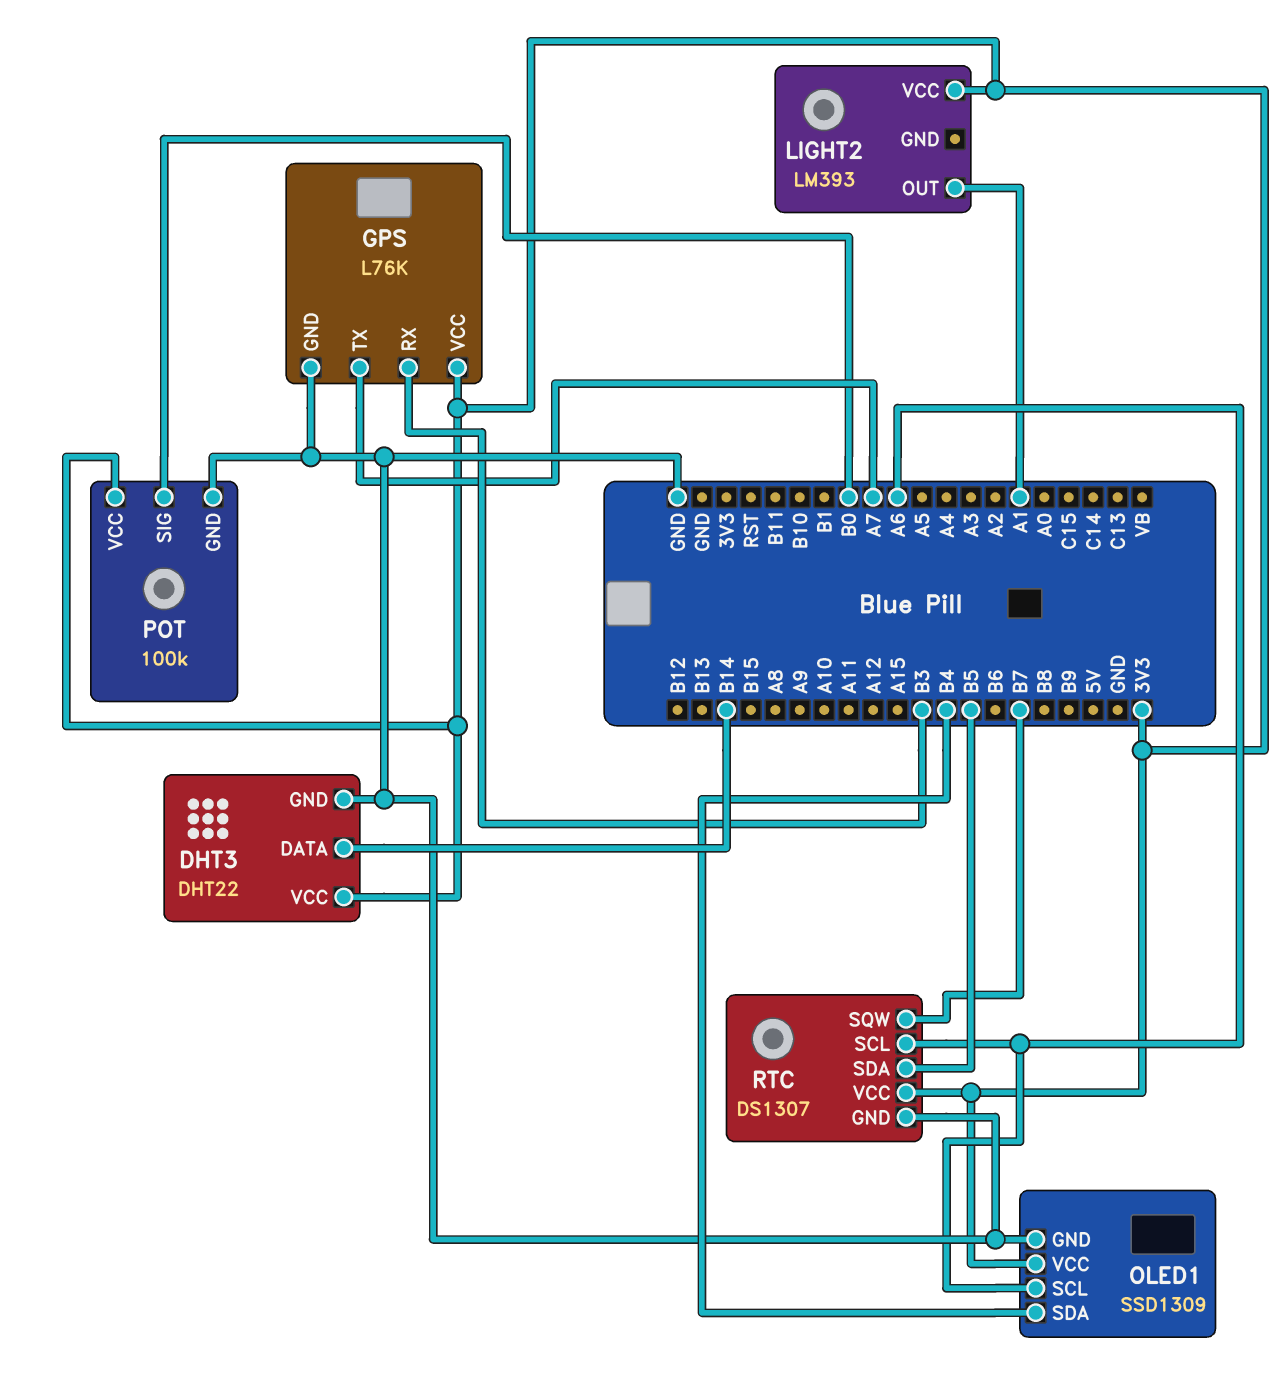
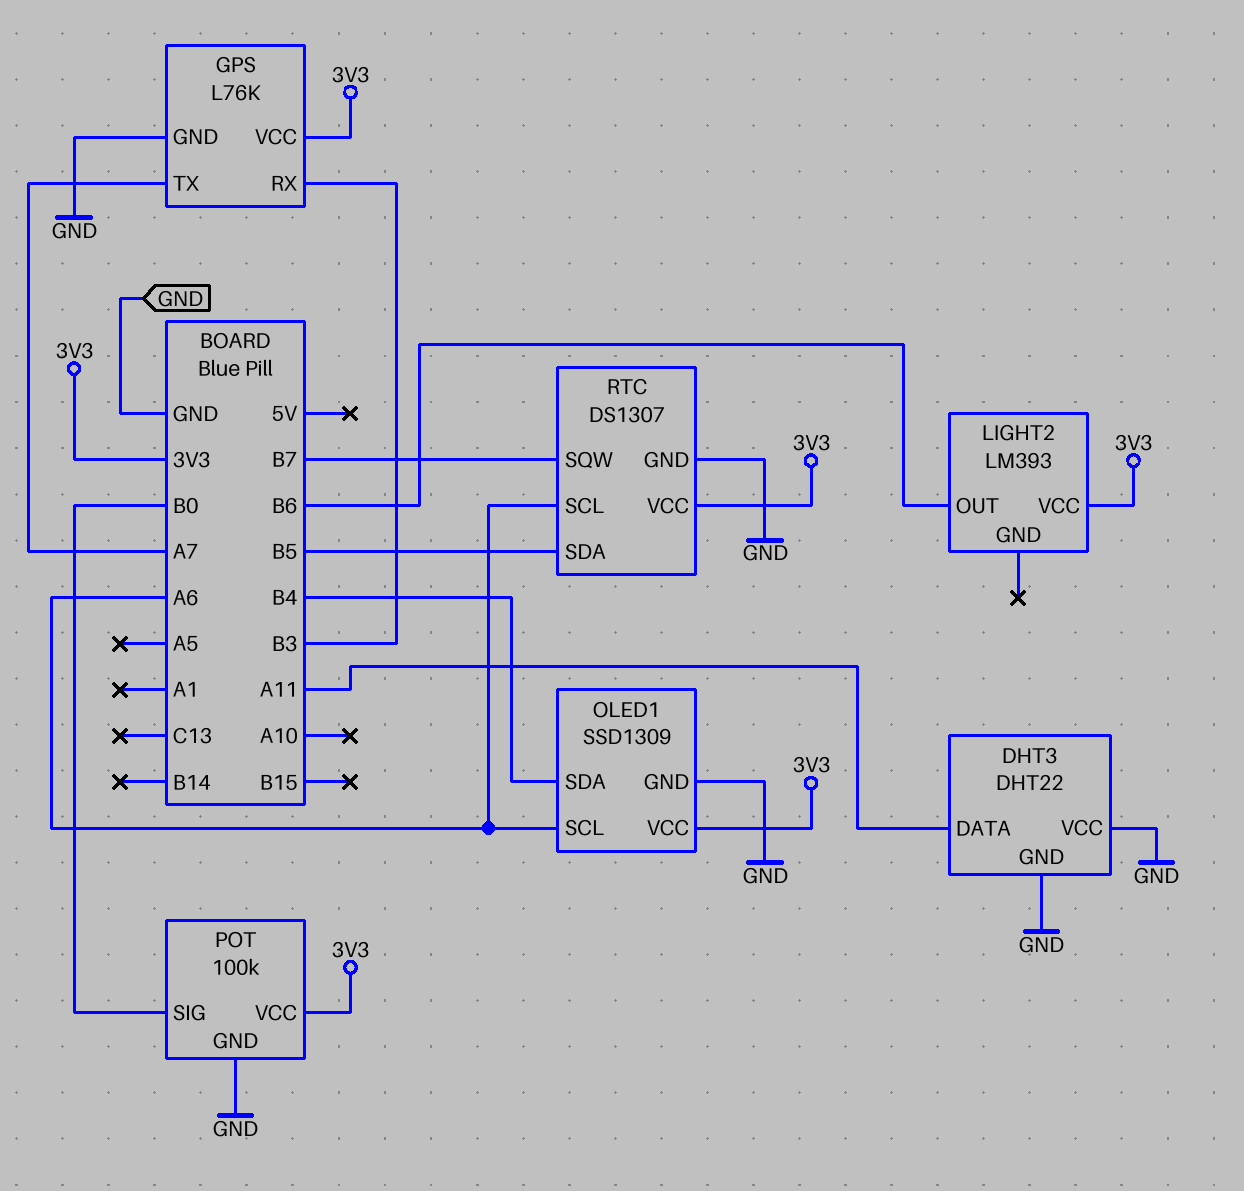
DHT3 pin DATA: B14 -> A11
DHT3 pin VCC: 3V3 -> GND
LIGHT2 pin OUT: A1 -> B6

